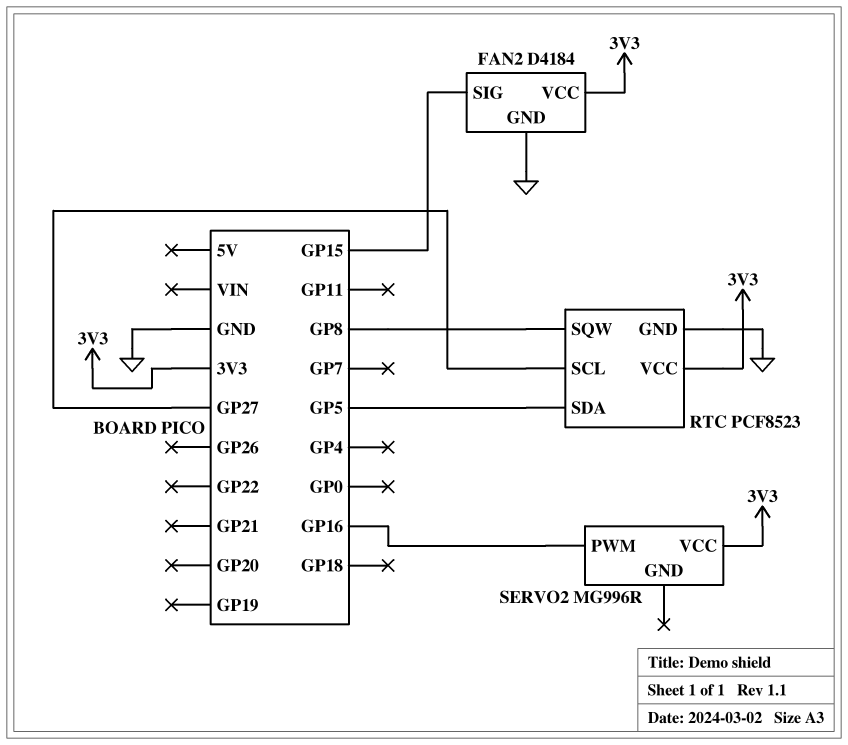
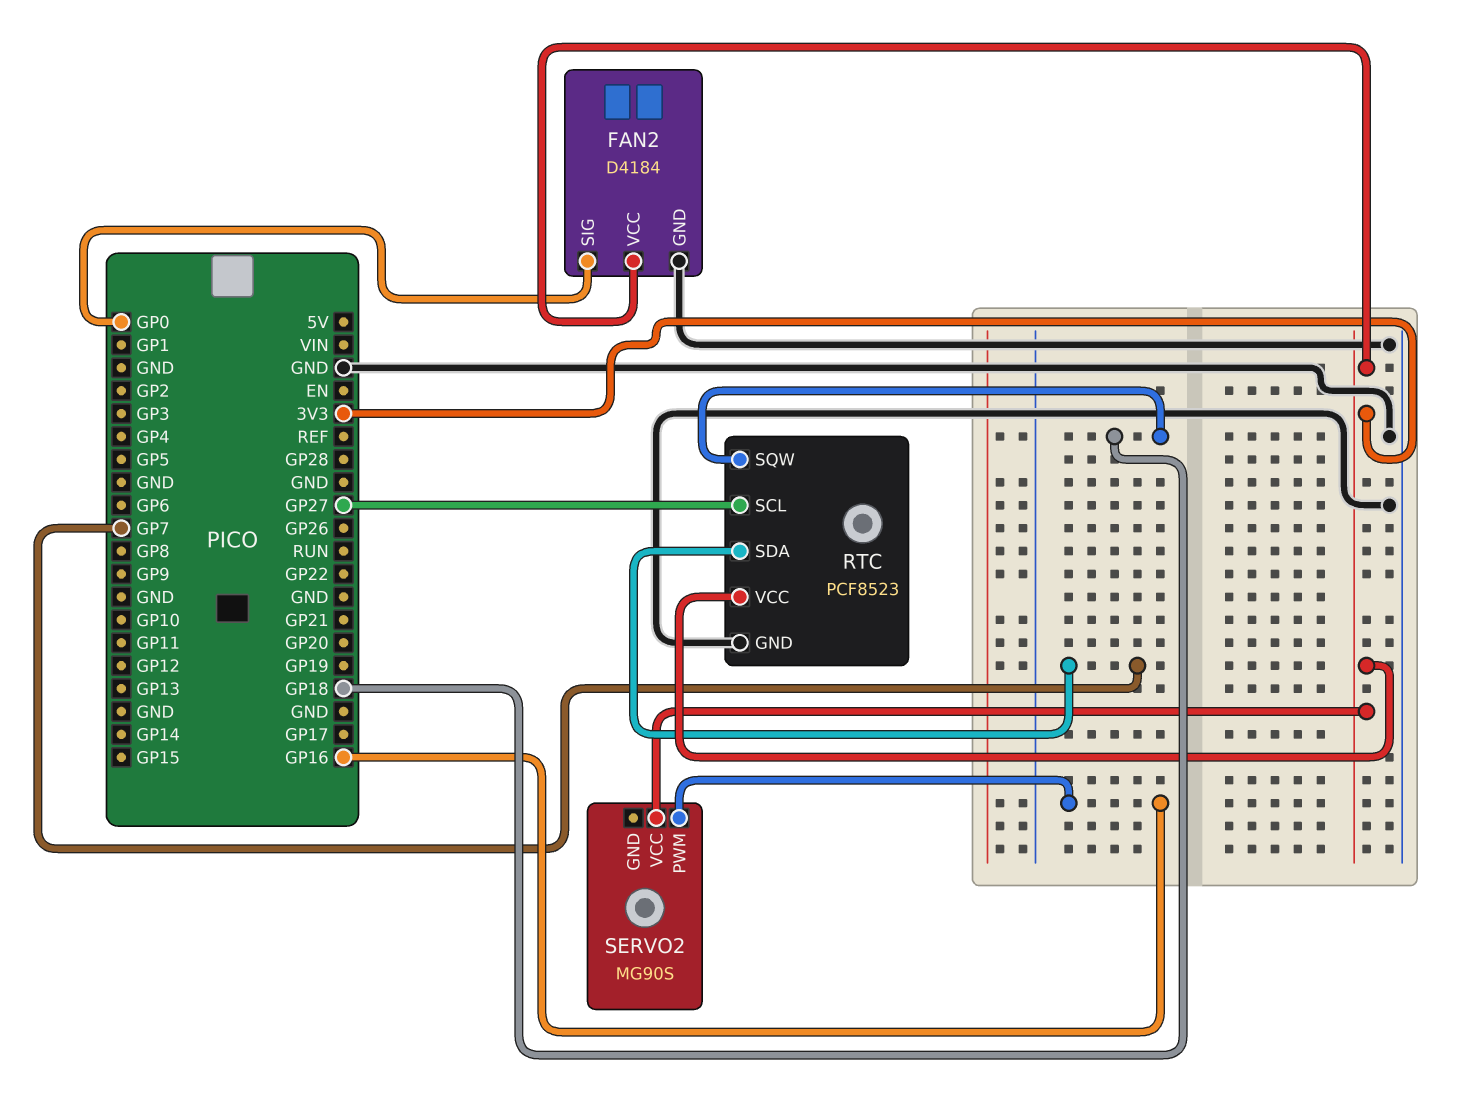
FAN2 pin SIG: GP15 -> GP0
RTC pin SDA: GP5 -> GP7
RTC pin SQW: GP8 -> GP18
SERVO2: MG996R -> MG90S

